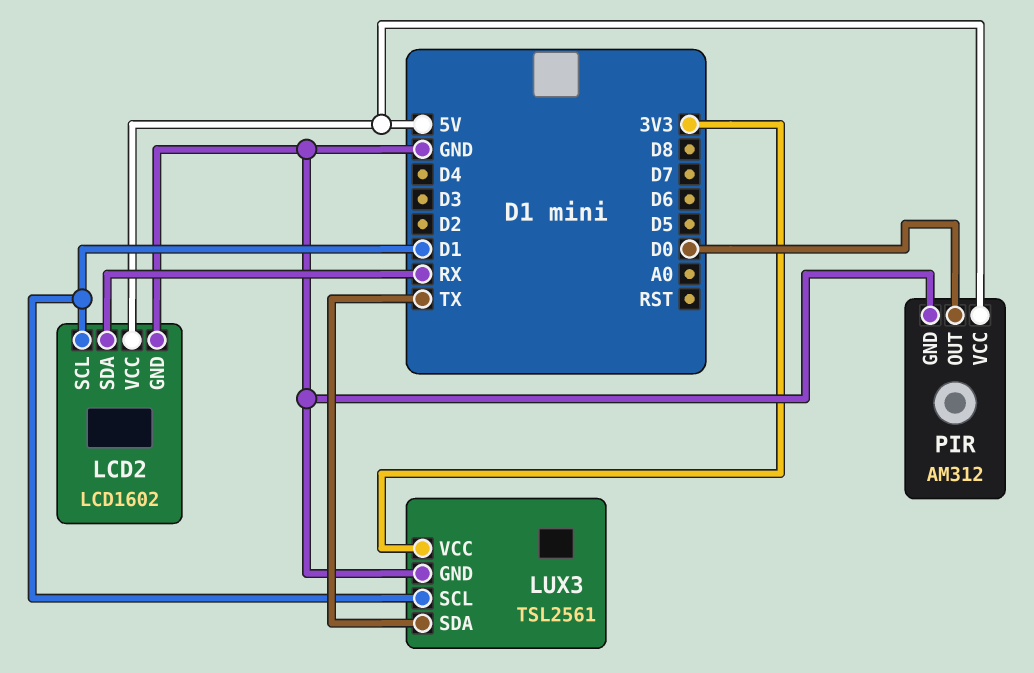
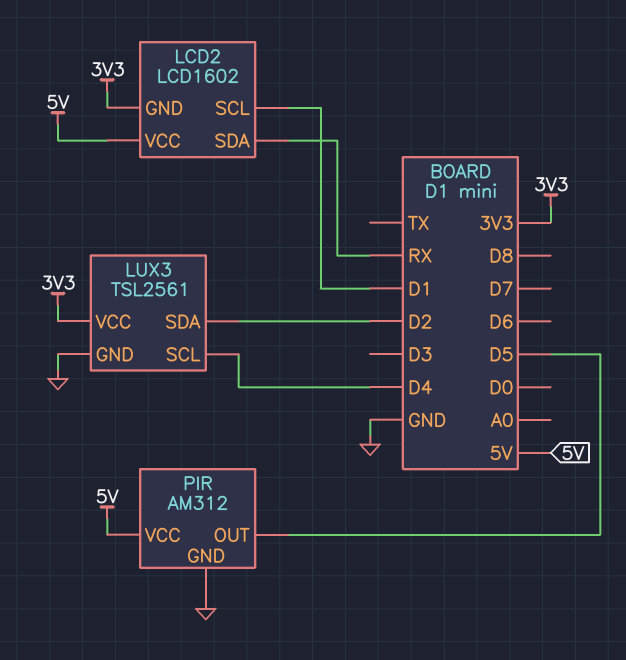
LCD2 pin GND: GND -> 3V3
LUX3 pin SCL: D1 -> D4
LUX3 pin SDA: TX -> D2
PIR pin OUT: D0 -> D5

